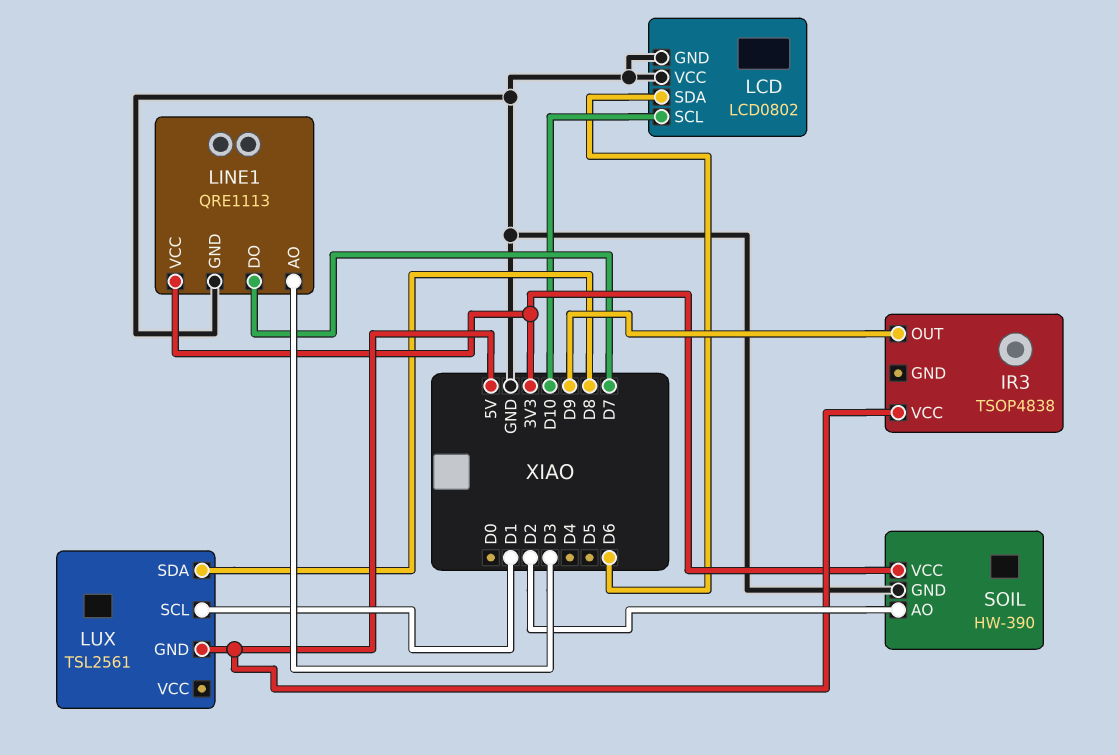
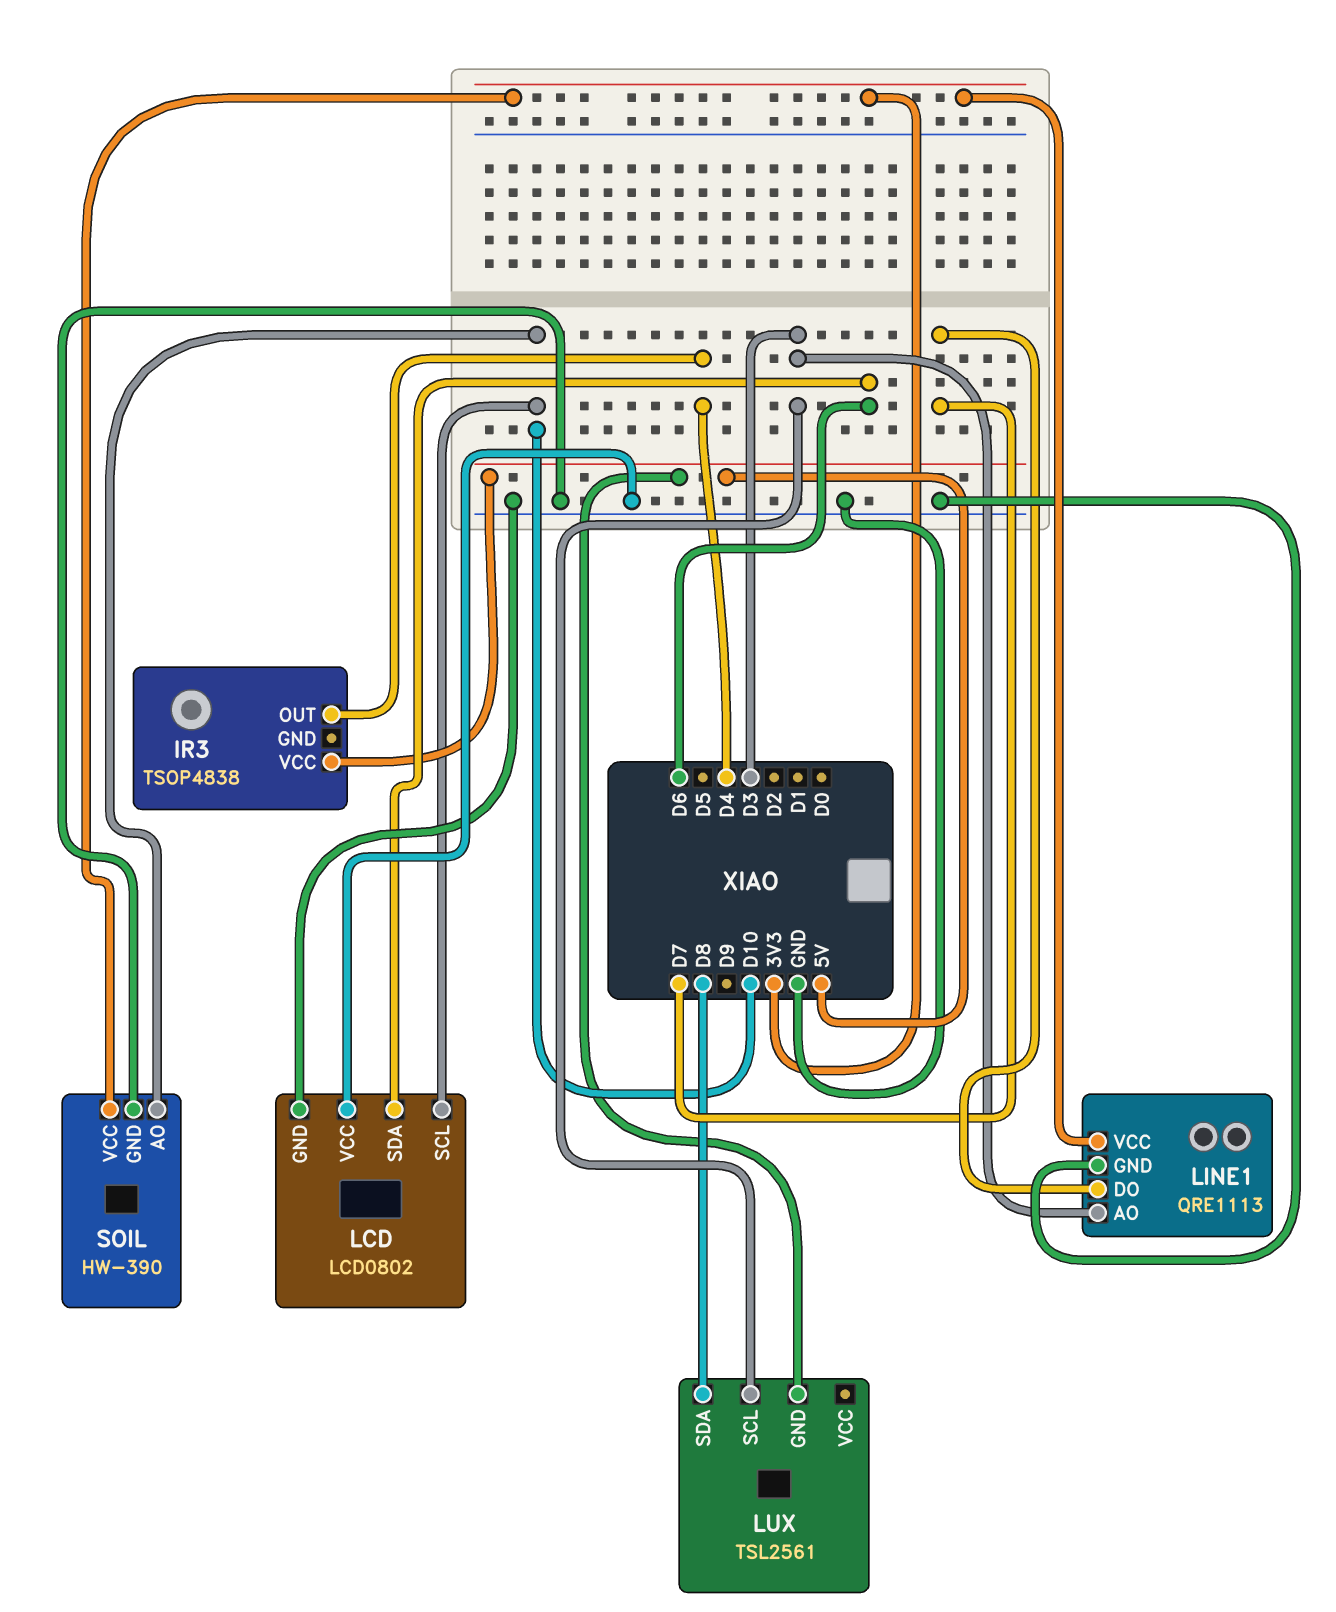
IR3 pin OUT: D9 -> D4
LUX pin SCL: D1 -> D3
SOIL pin AO: D2 -> D10

